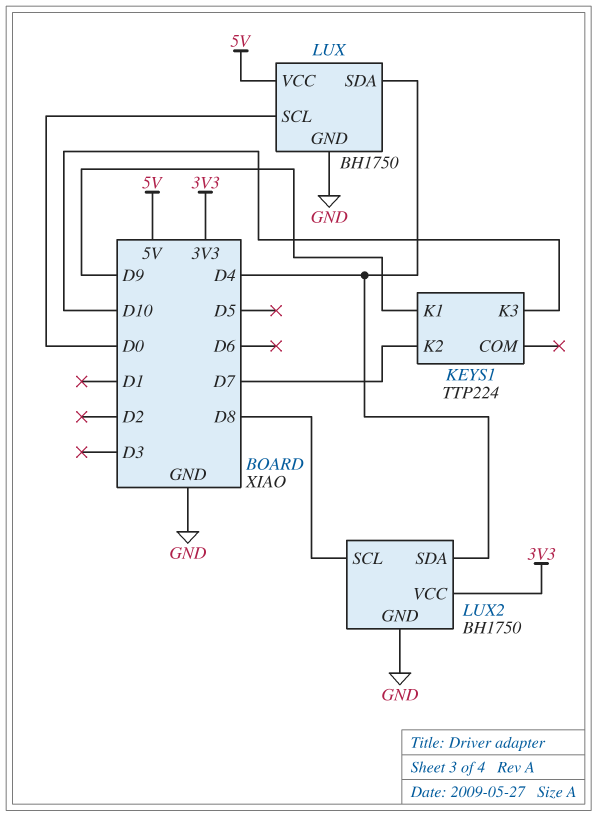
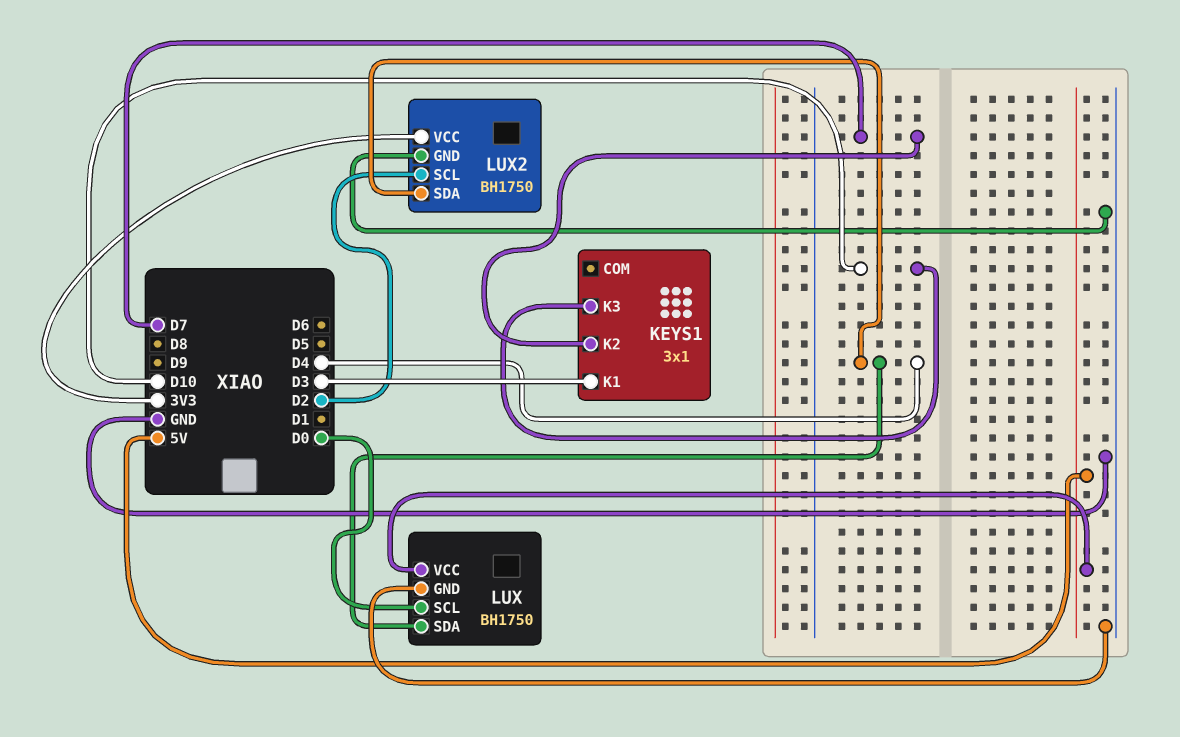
KEYS1: TTP224 -> 3x1
KEYS1 pin K1: D9 -> D3
LUX2 pin SCL: D8 -> D2

